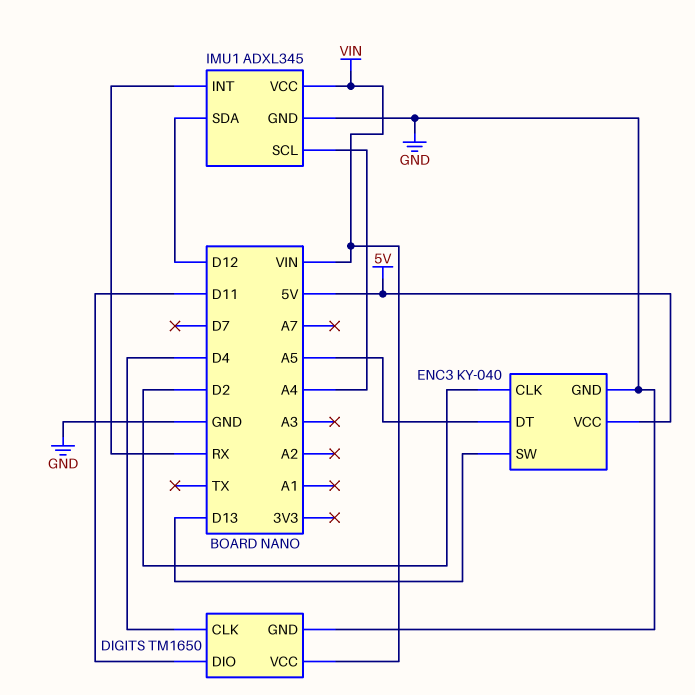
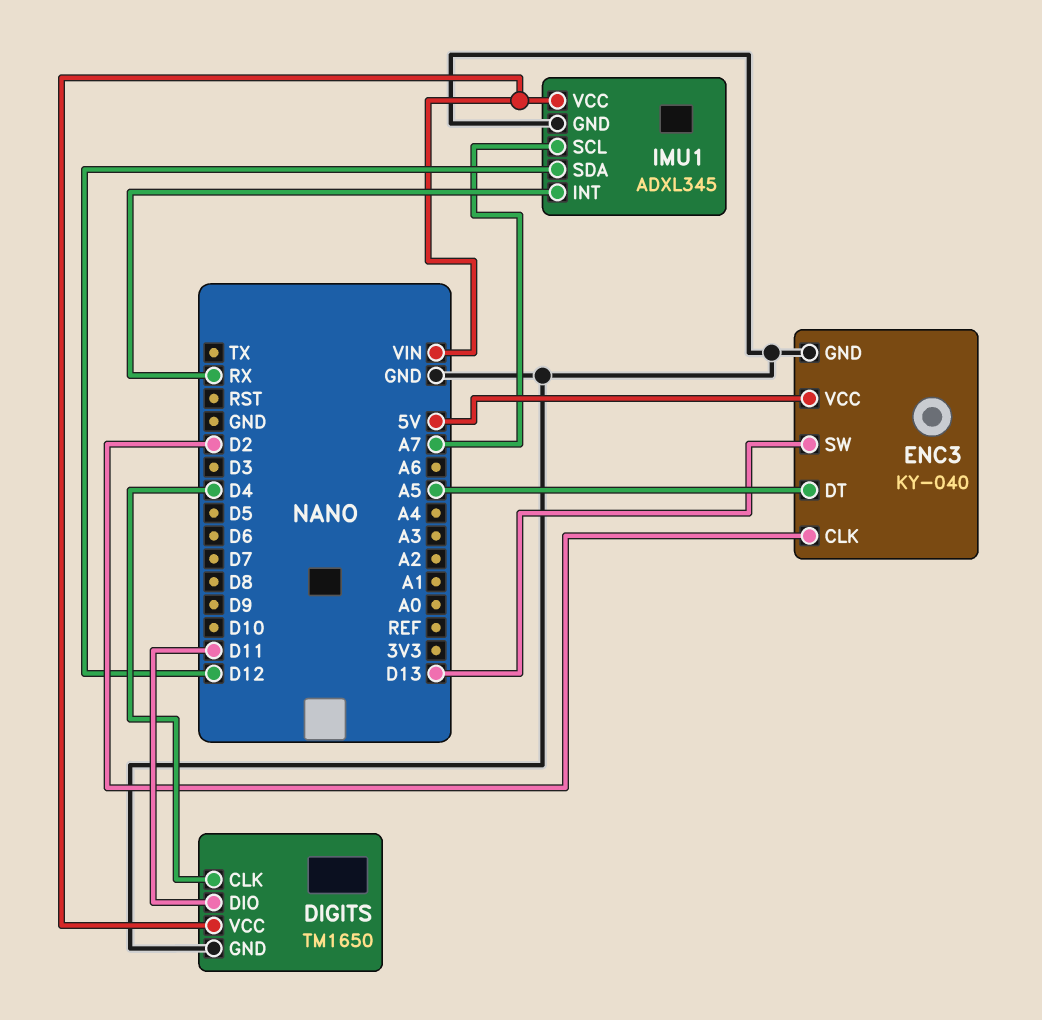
IMU1 pin SCL: A4 -> A7

